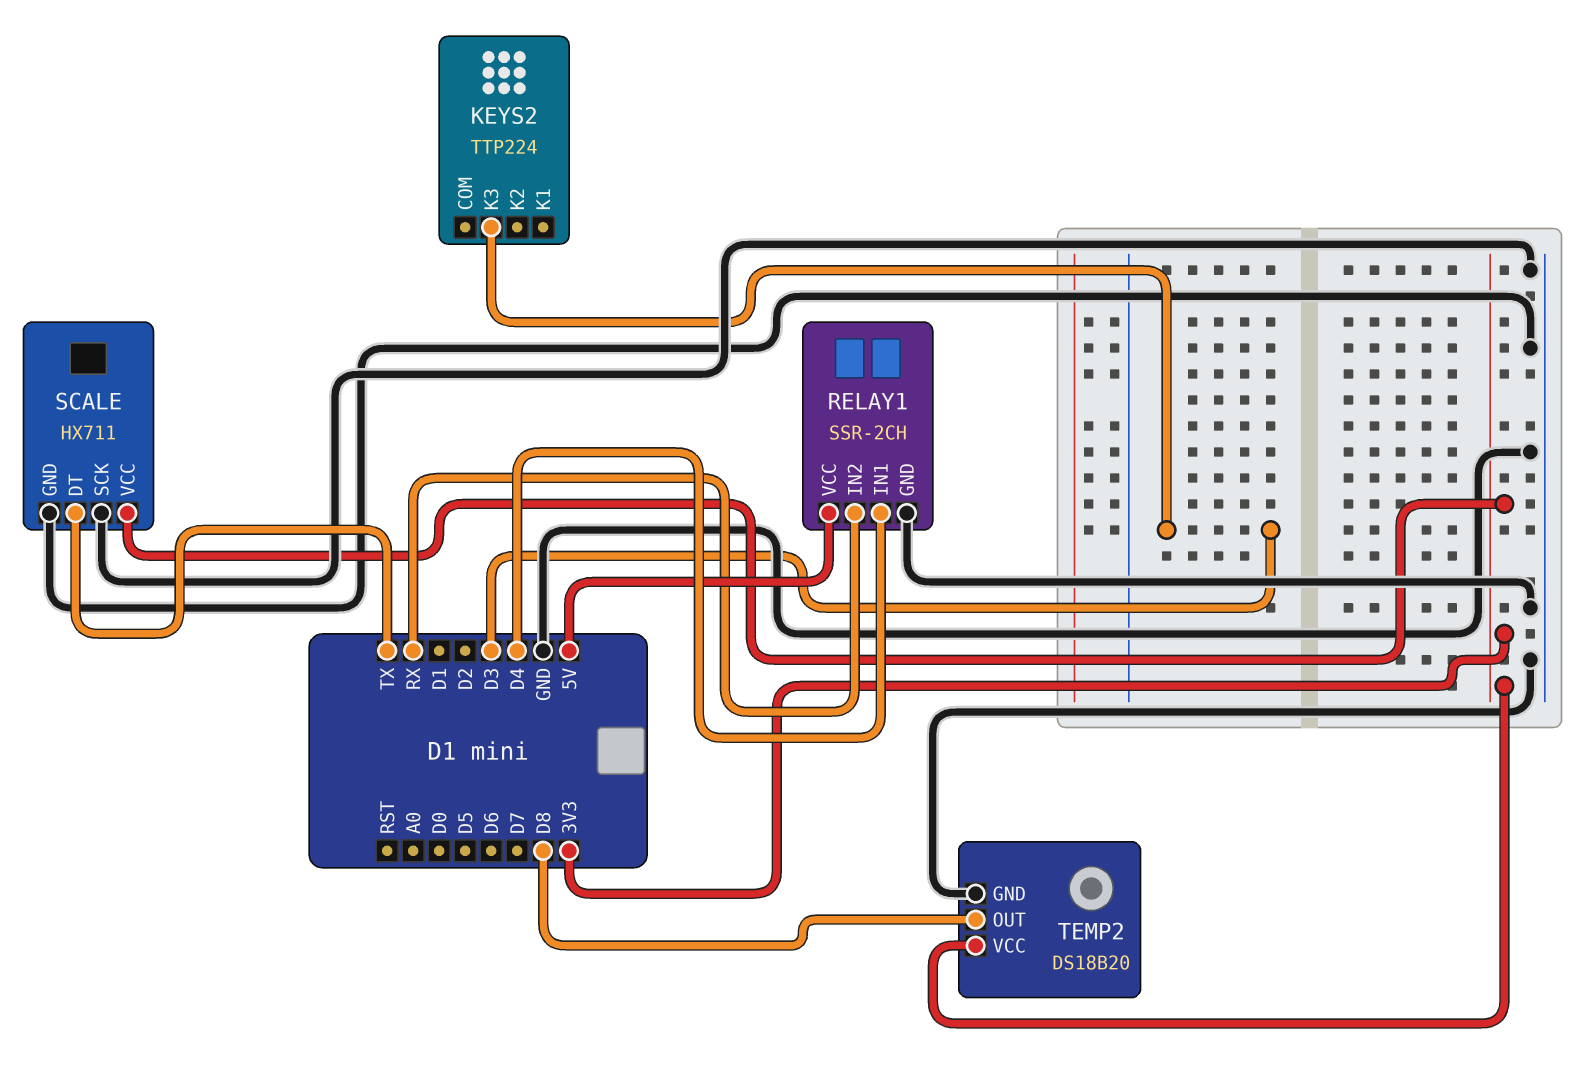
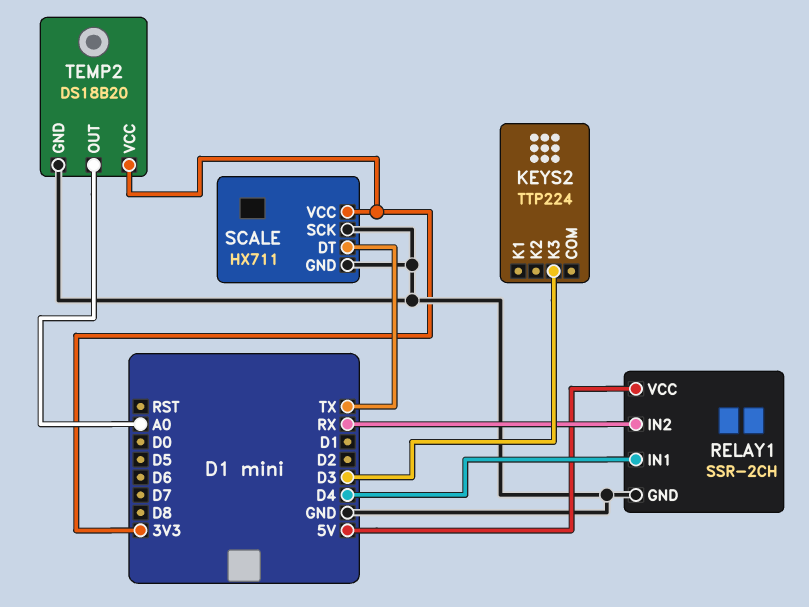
TEMP2 pin OUT: D8 -> A0

